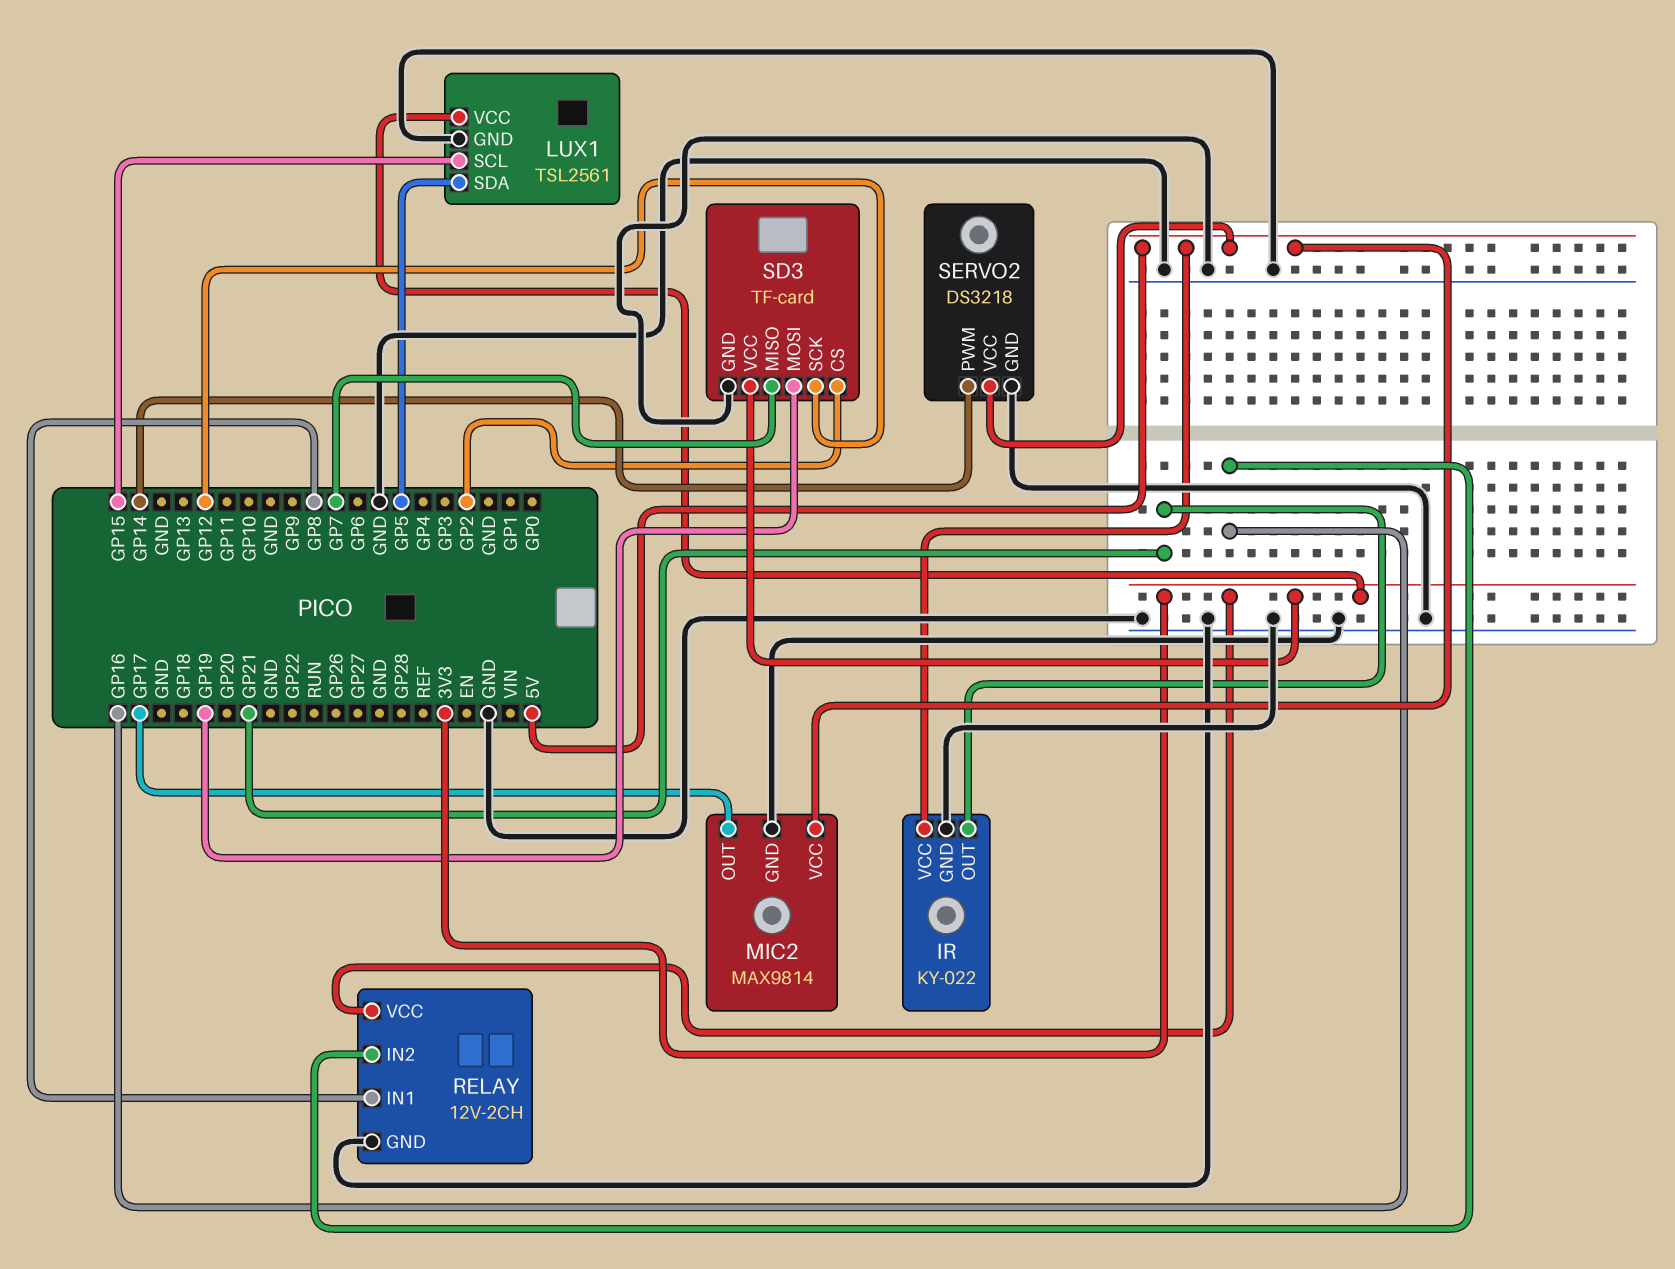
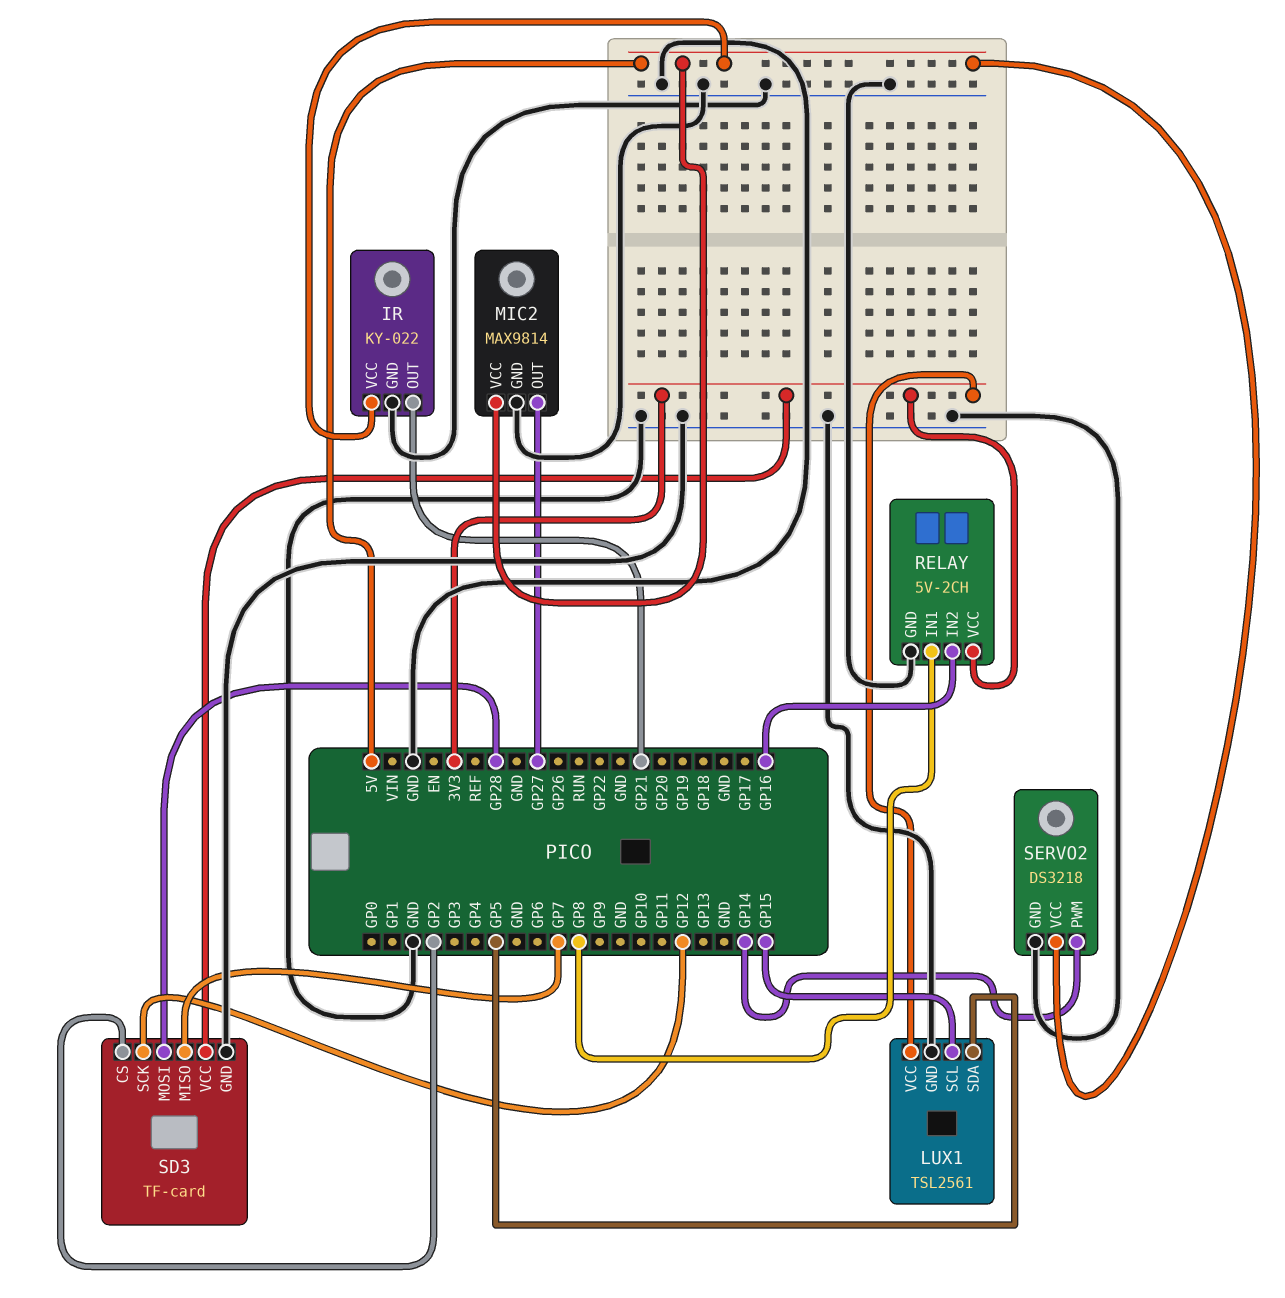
MIC2 pin OUT: GP17 -> GP27
RELAY: 12V-2CH -> 5V-2CH
SD3 pin MOSI: GP19 -> GP28

